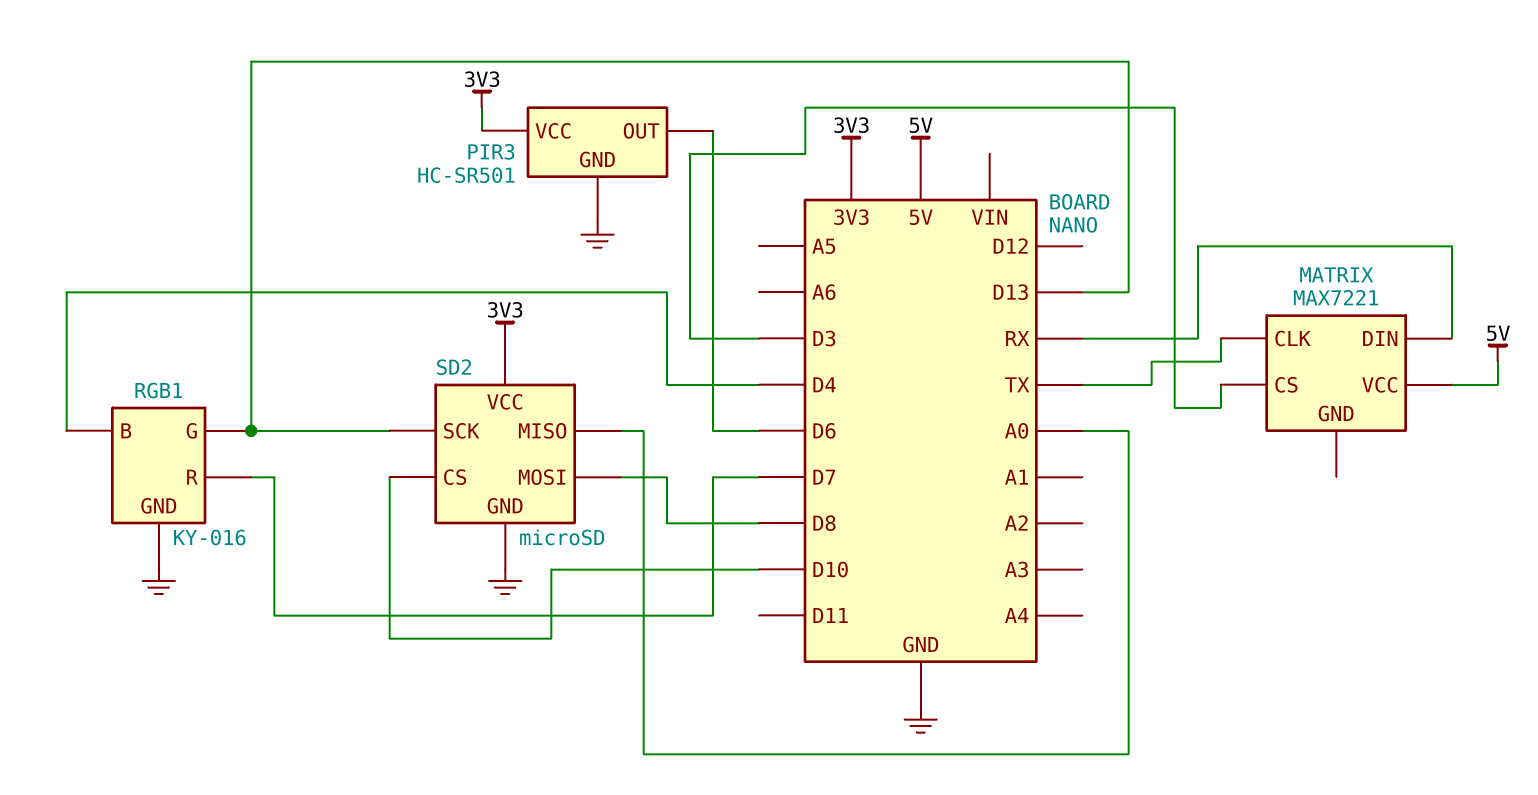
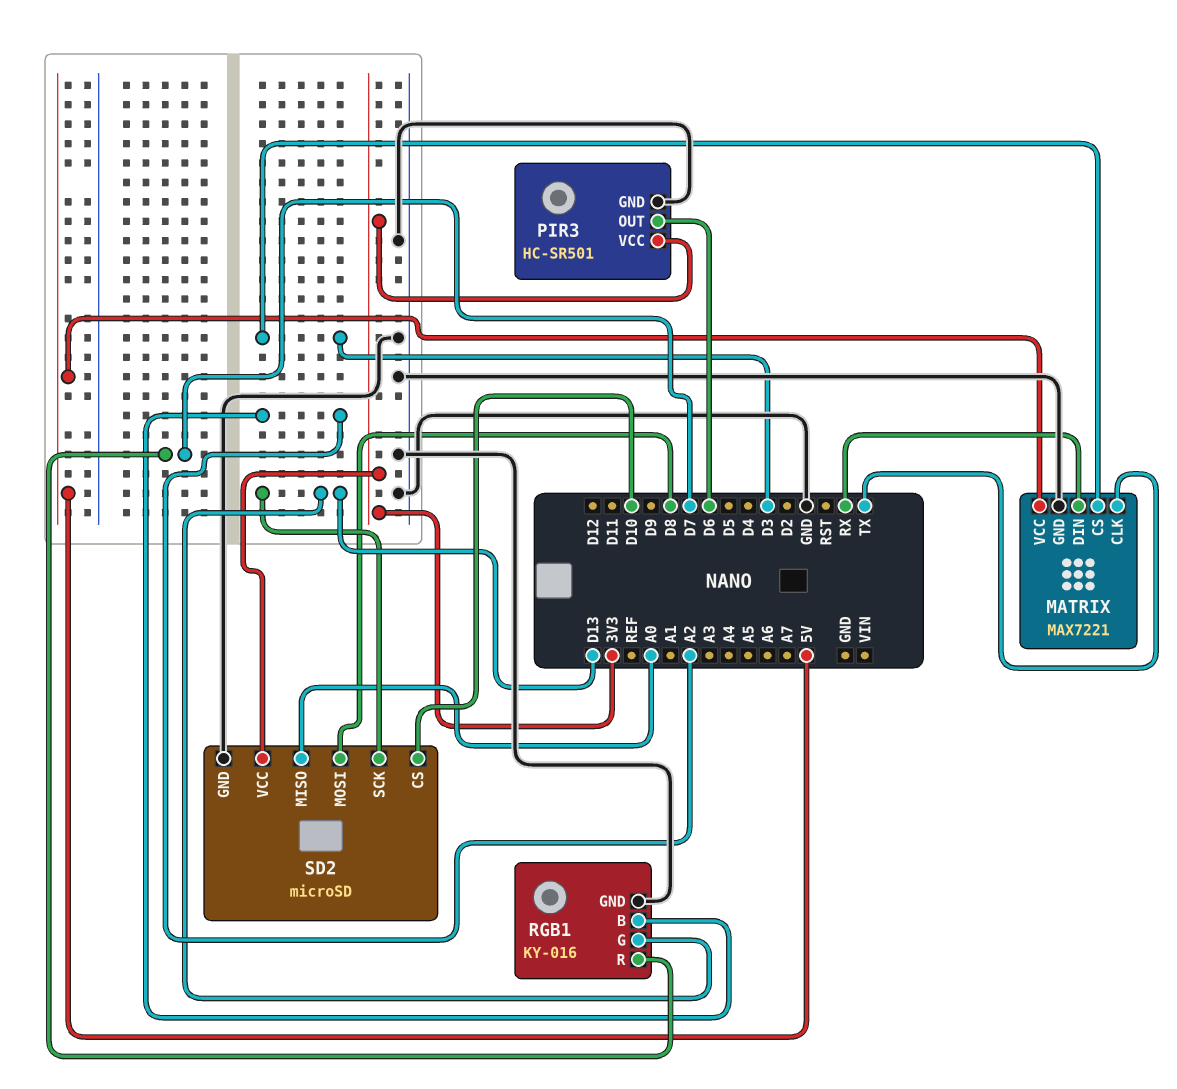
MATRIX pin GND: none -> GND
RGB1 pin B: D4 -> A2

